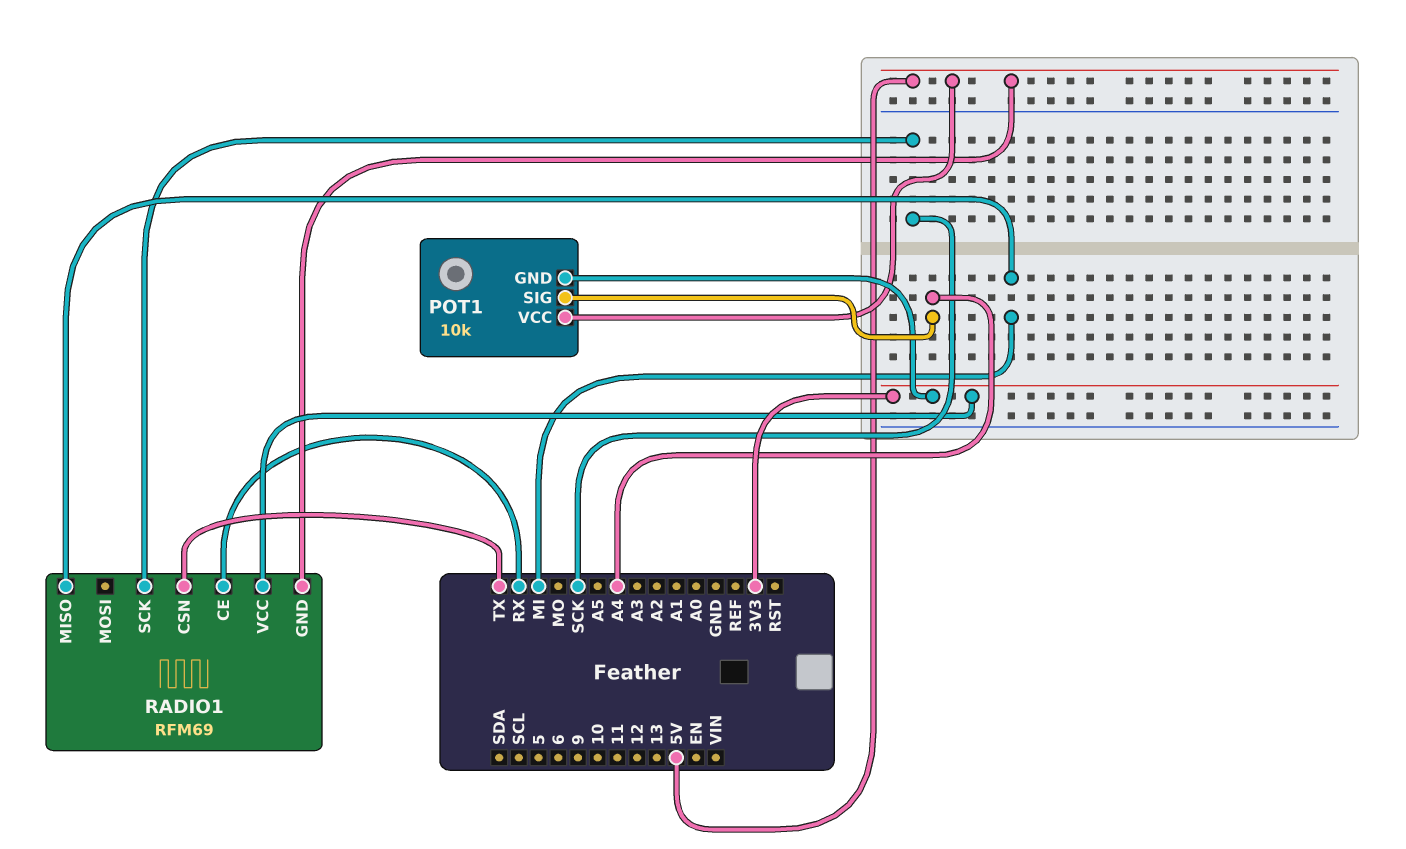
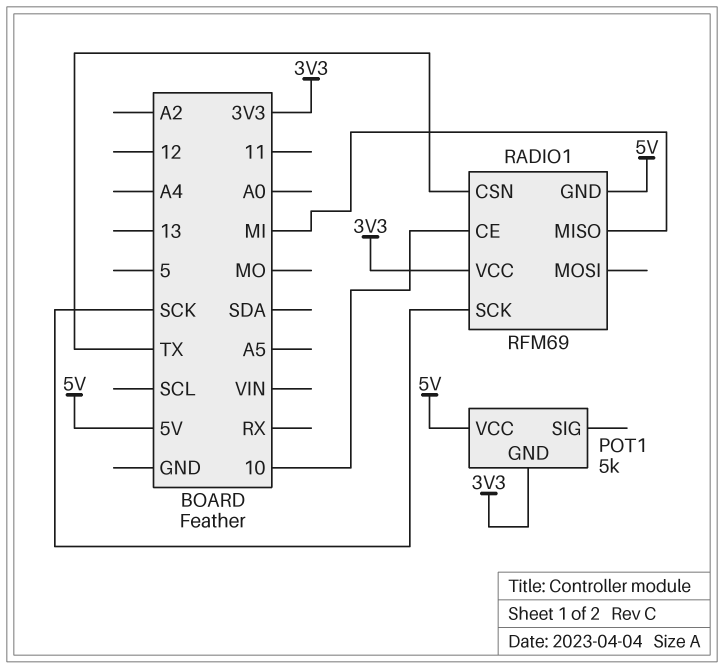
POT1: 10k -> 5k
POT1 pin SIG: A4 -> none
RADIO1 pin CE: RX -> 10

